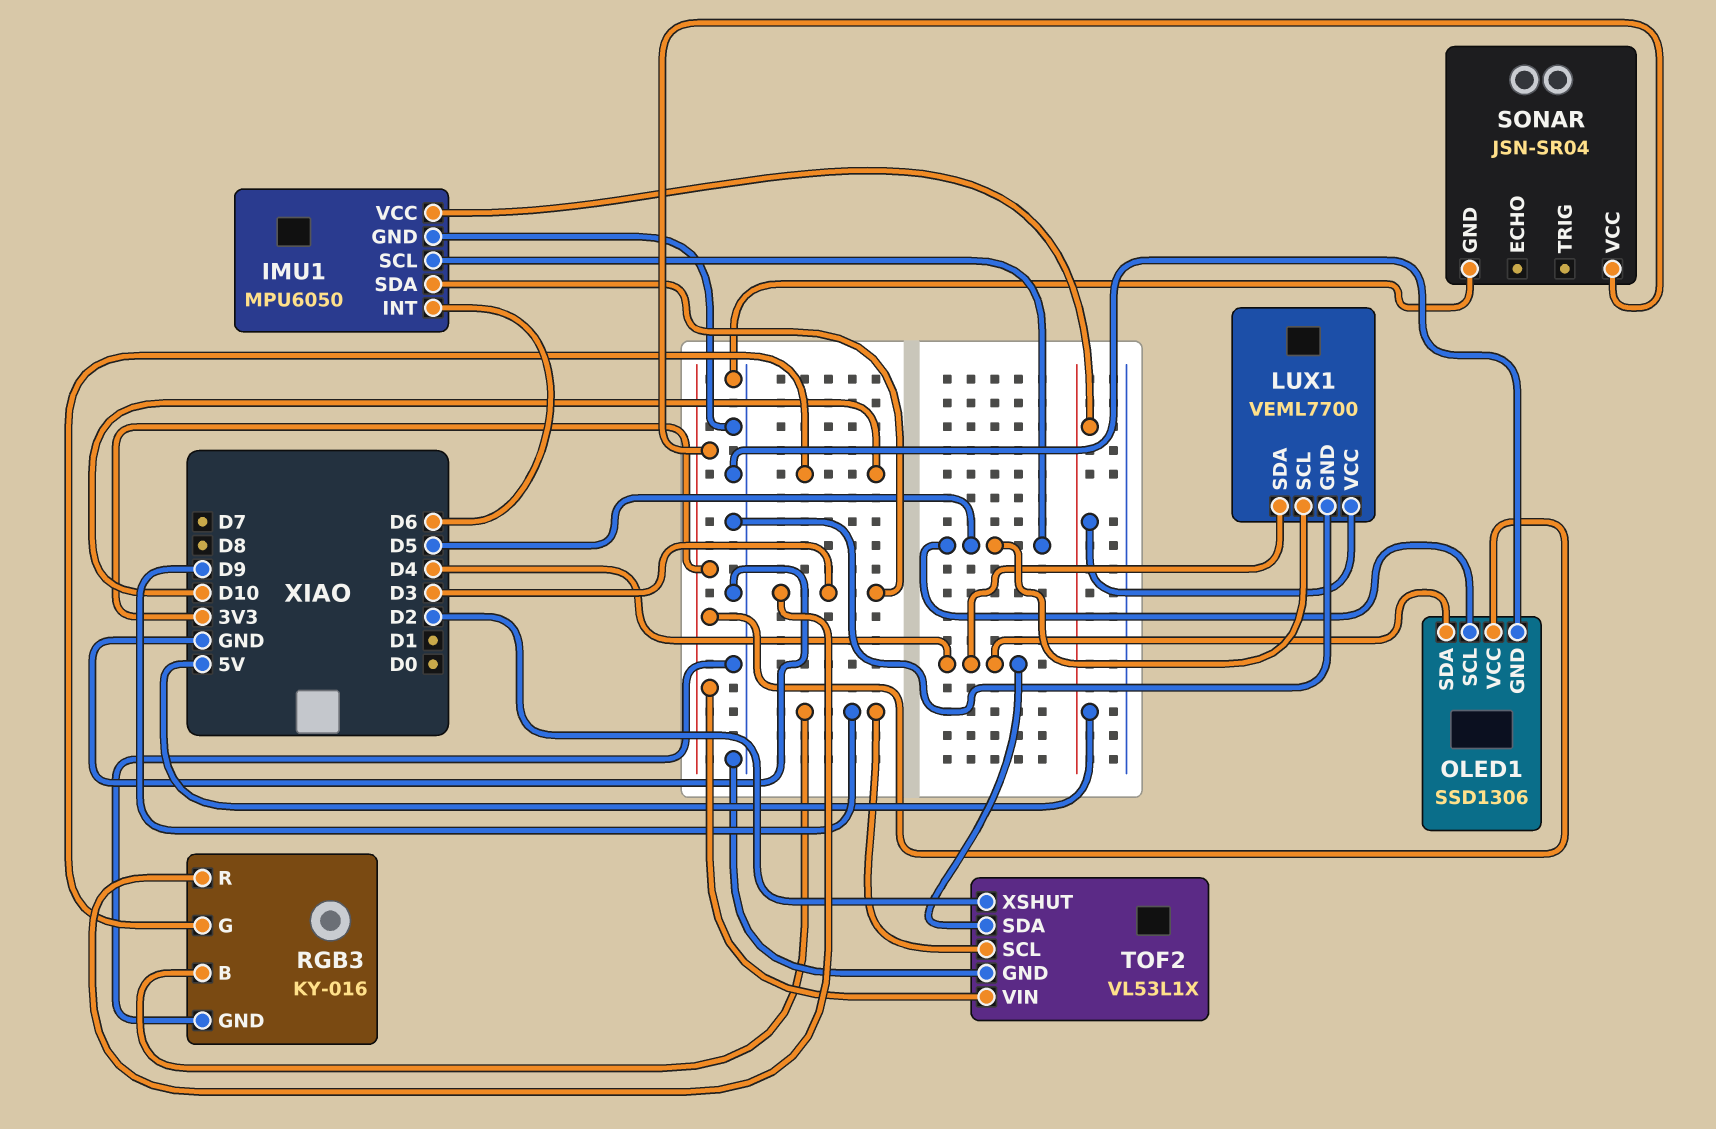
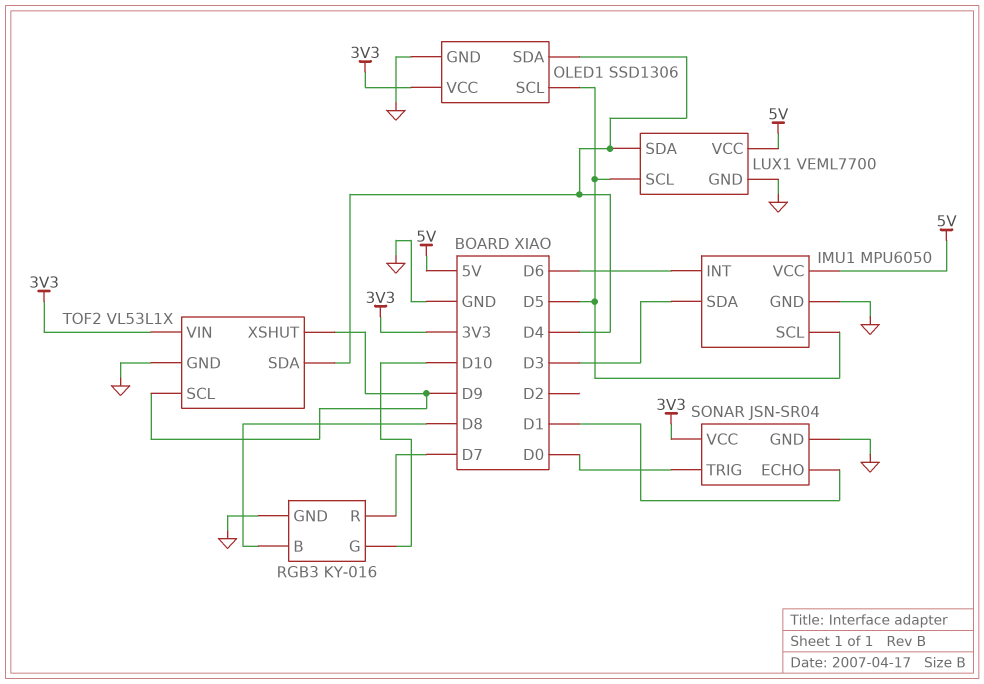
RGB3 pin B: D9 -> D8
RGB3 pin R: D3 -> D7
SONAR pin ECHO: none -> D1
SONAR pin TRIG: none -> D0
TOF2 pin XSHUT: D2 -> D9

